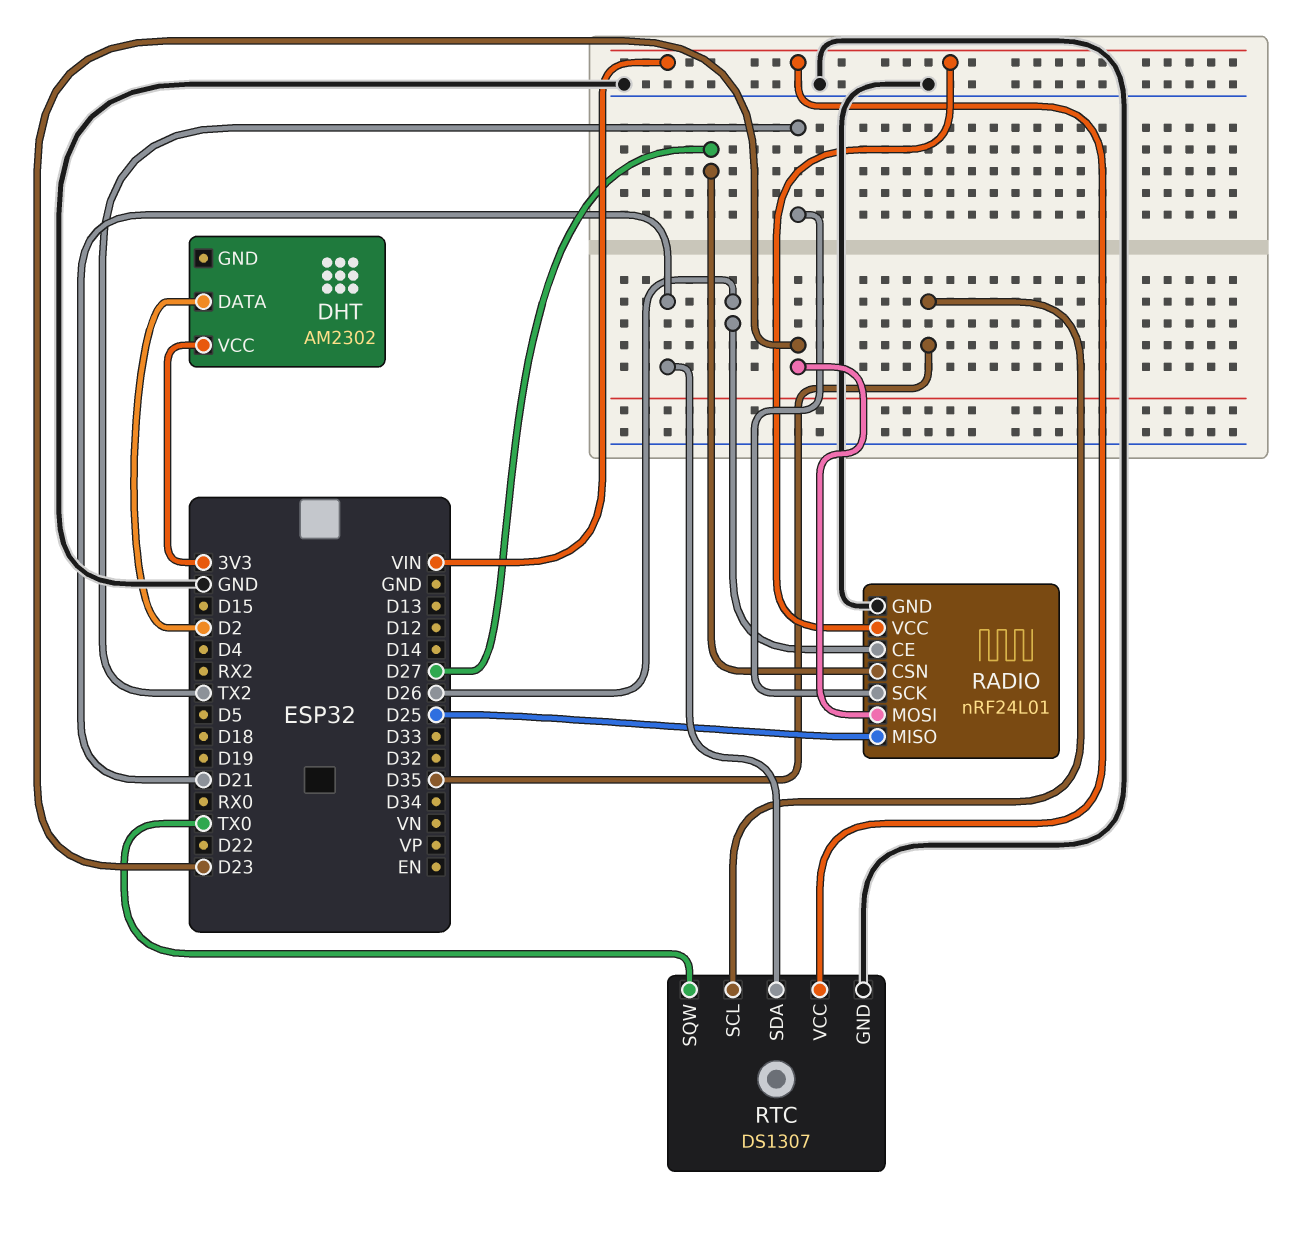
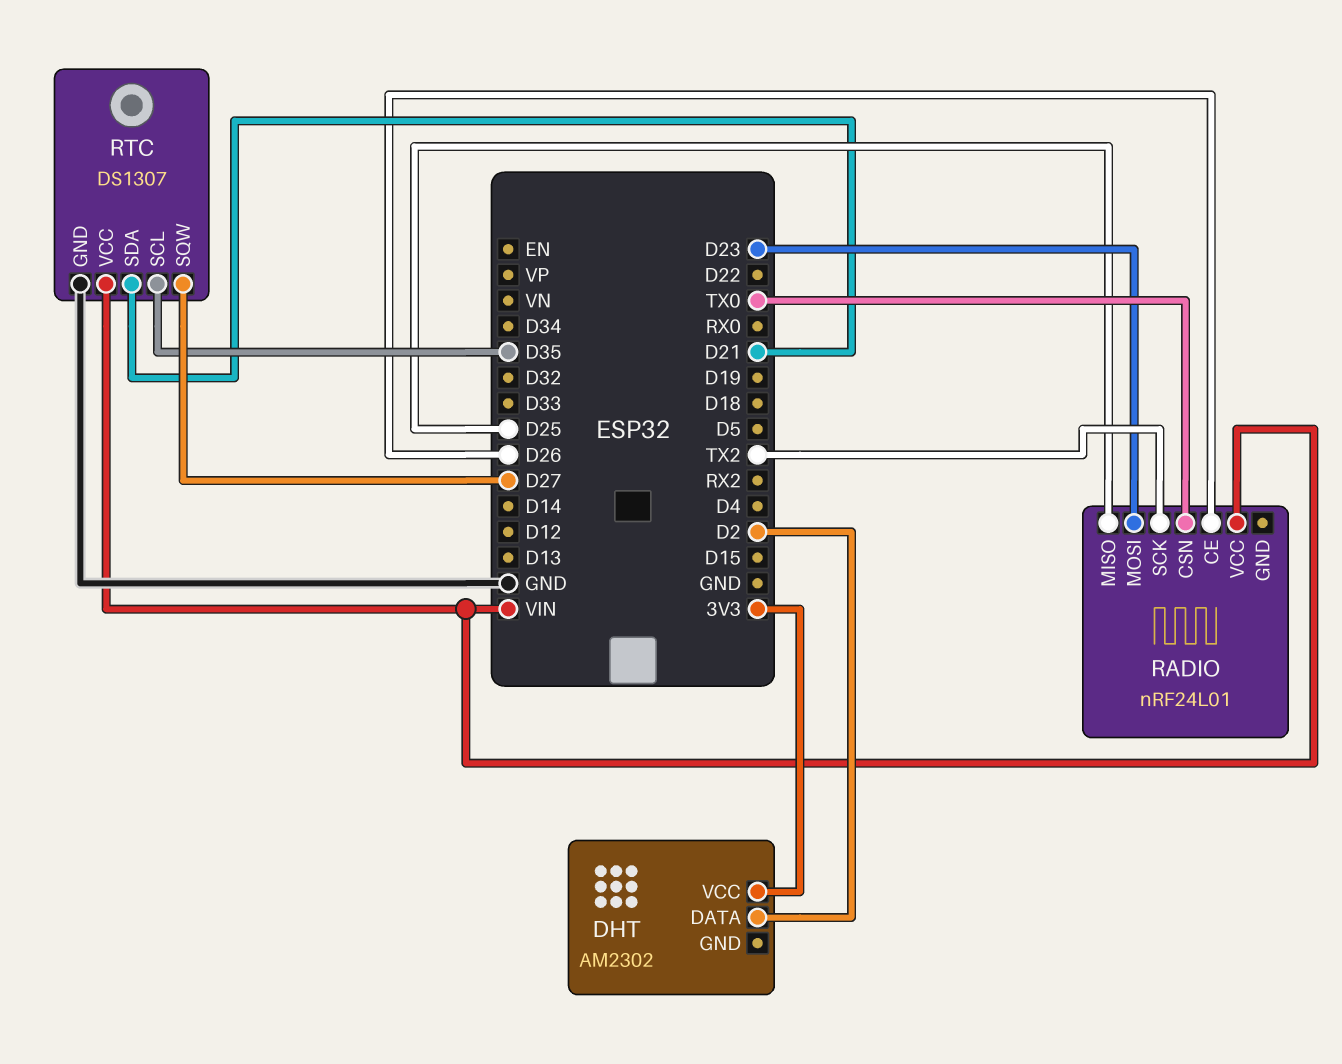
RADIO pin CSN: D27 -> TX0
RADIO pin GND: GND -> none
RTC pin SQW: TX0 -> D27

